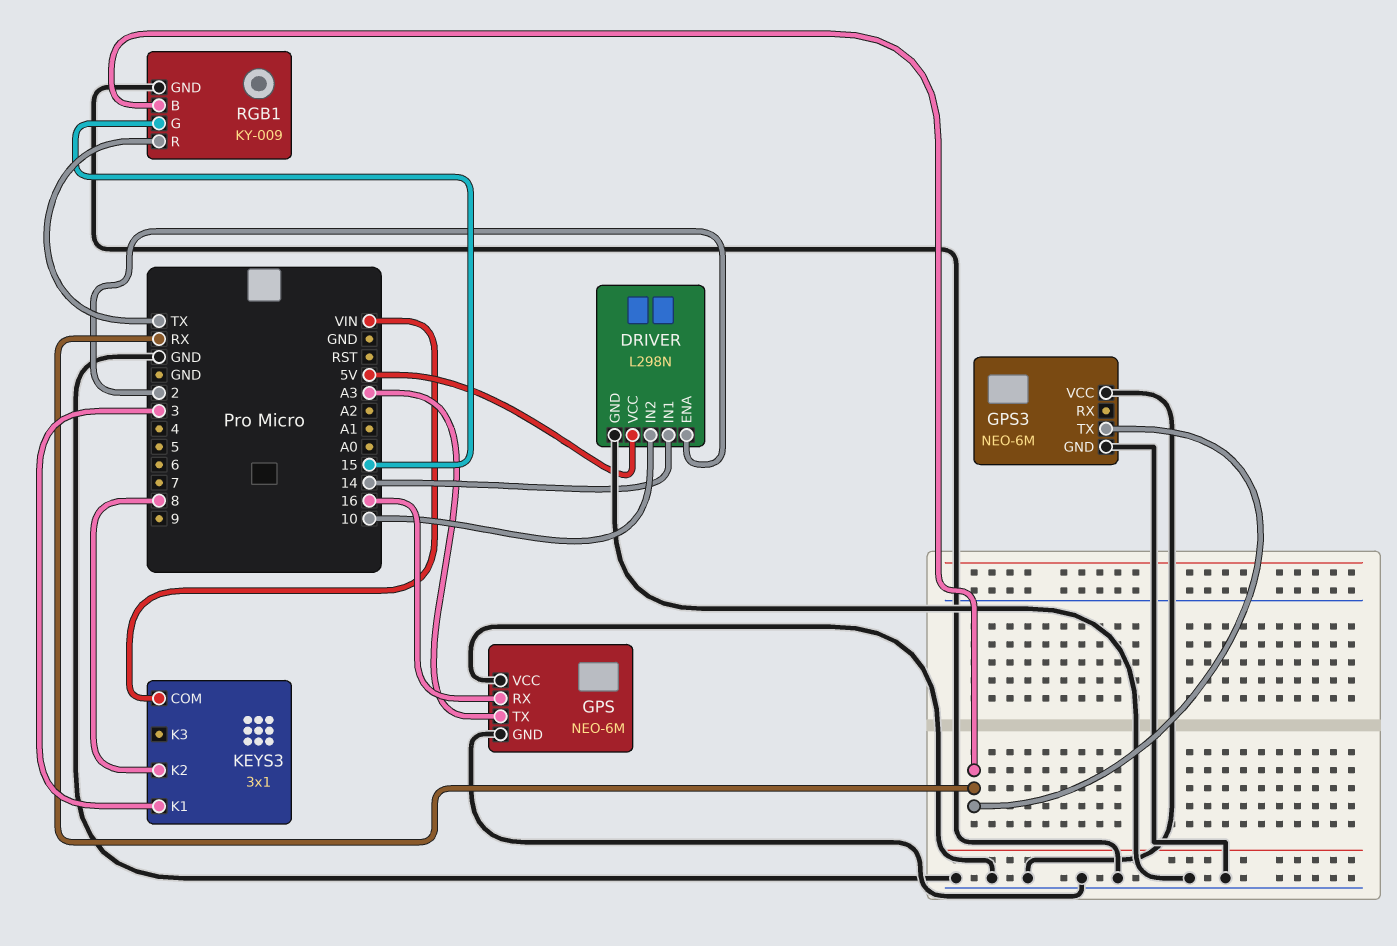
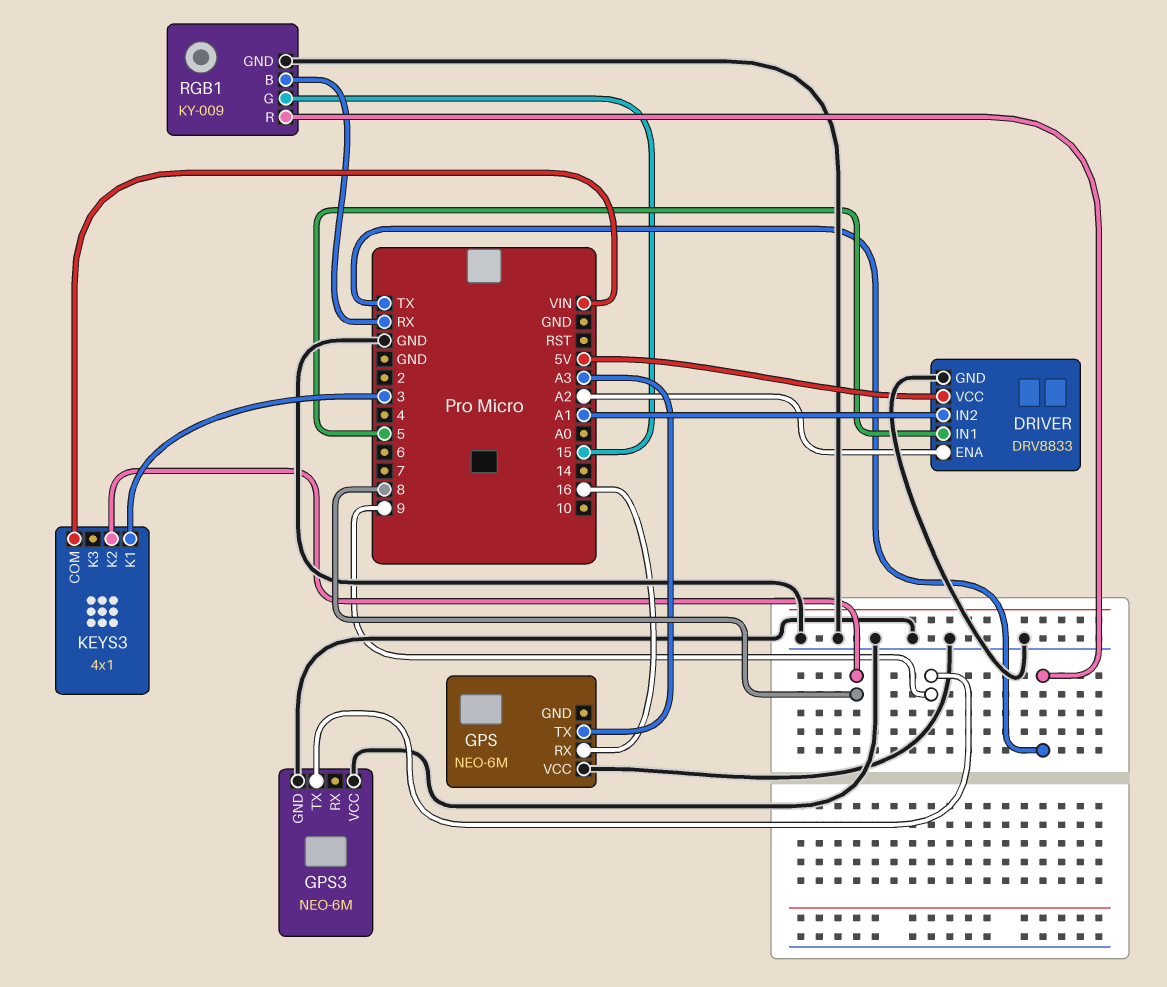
DRIVER: L298N -> DRV8833
DRIVER pin ENA: 2 -> A2
DRIVER pin IN1: 14 -> 5
DRIVER pin IN2: 10 -> A1
GPS pin GND: GND -> none
GPS3 pin TX: RX -> 9
KEYS3: 3x1 -> 4x1

